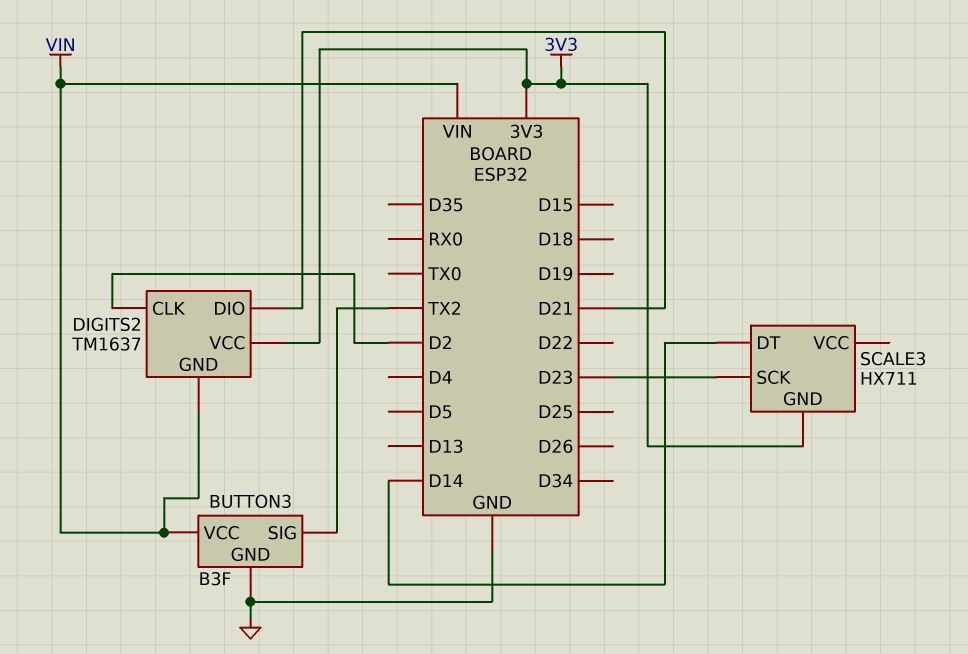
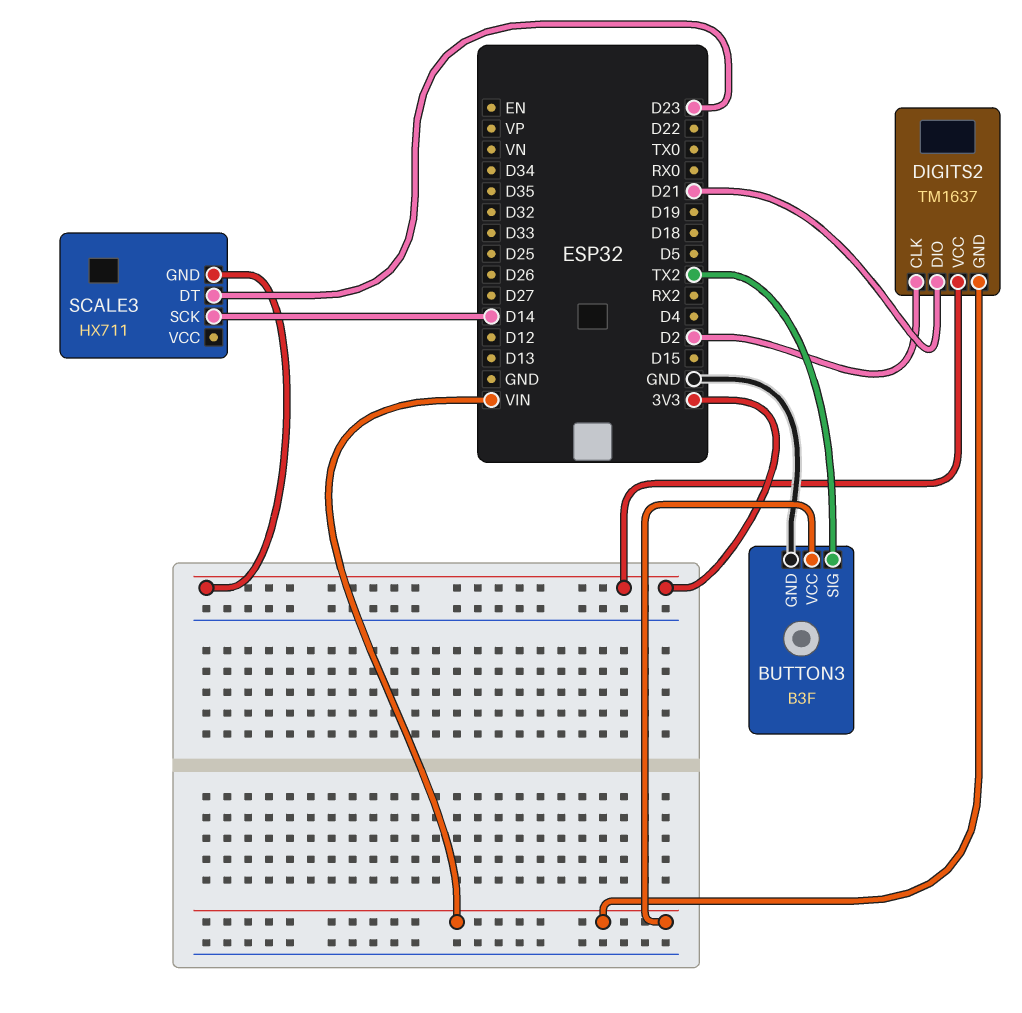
SCALE3 pin DT: D14 -> D23
SCALE3 pin SCK: D23 -> D14

